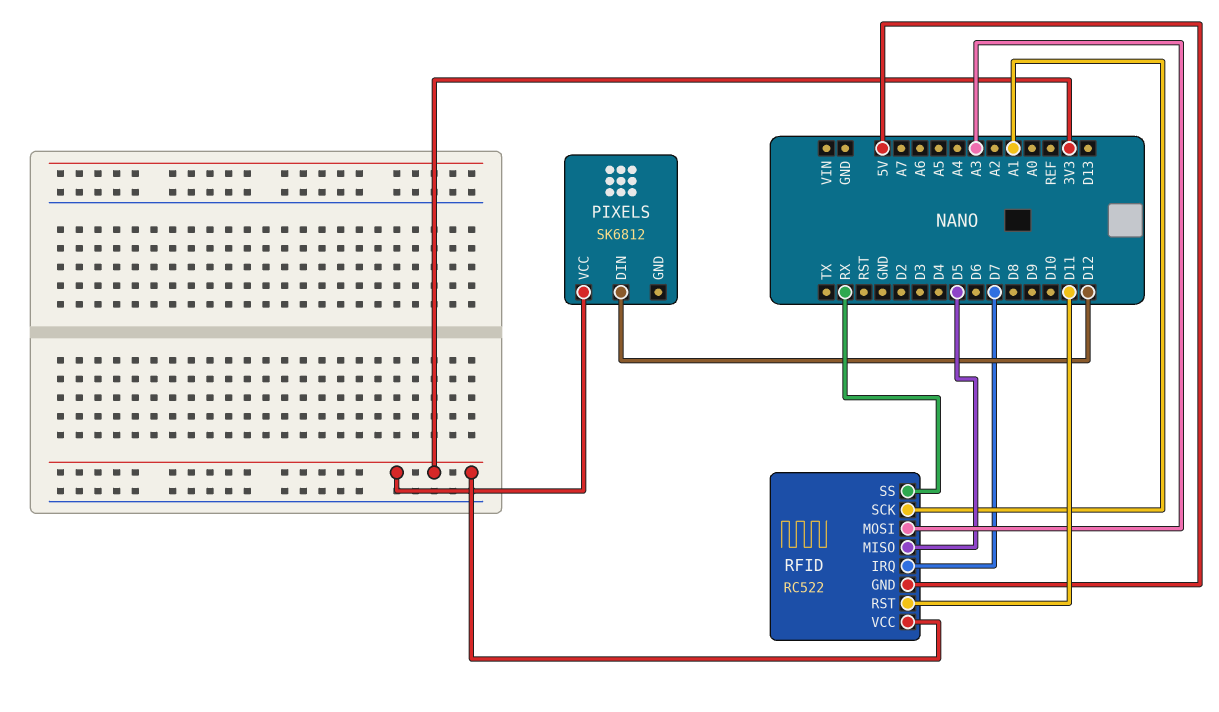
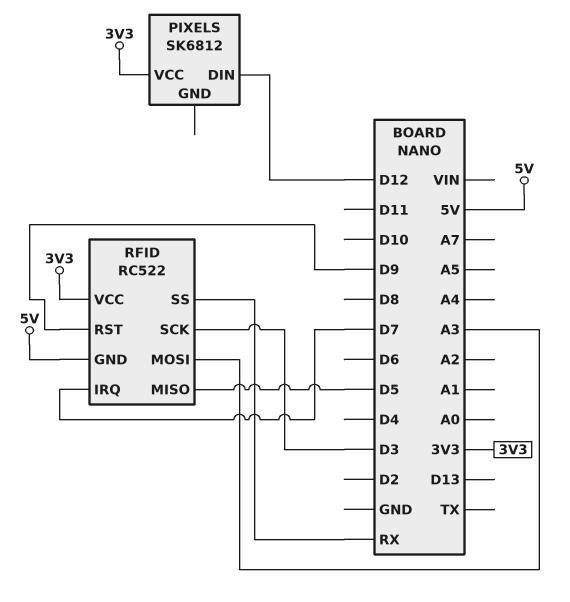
RFID pin RST: D11 -> D9
RFID pin SCK: A1 -> D3

